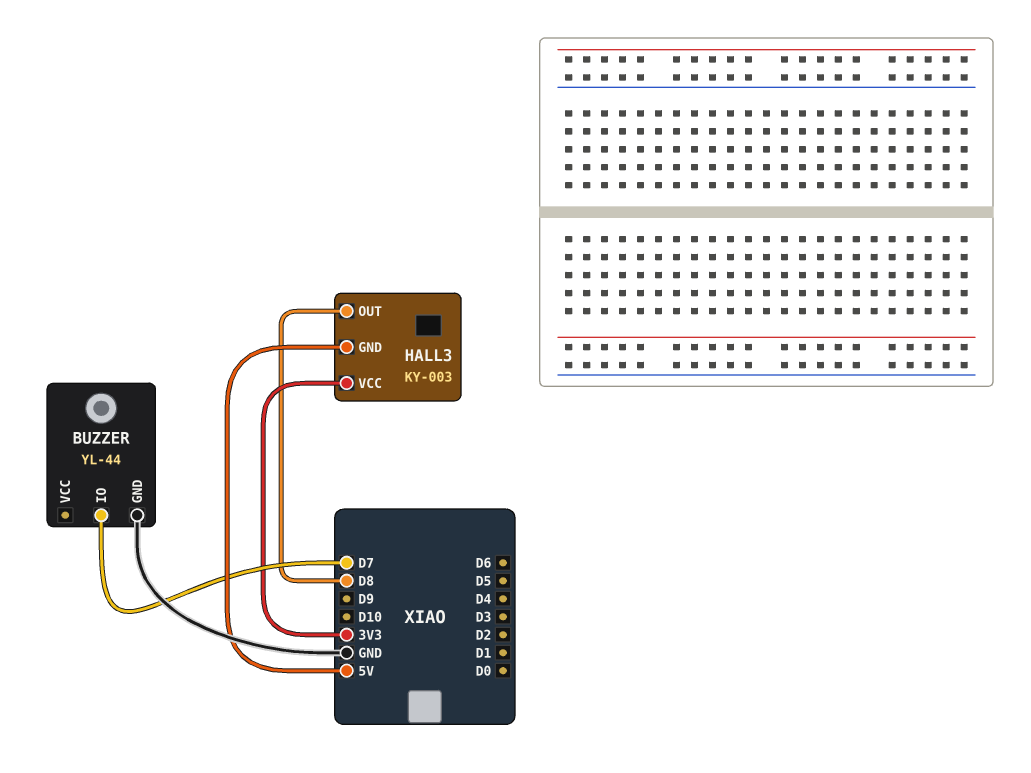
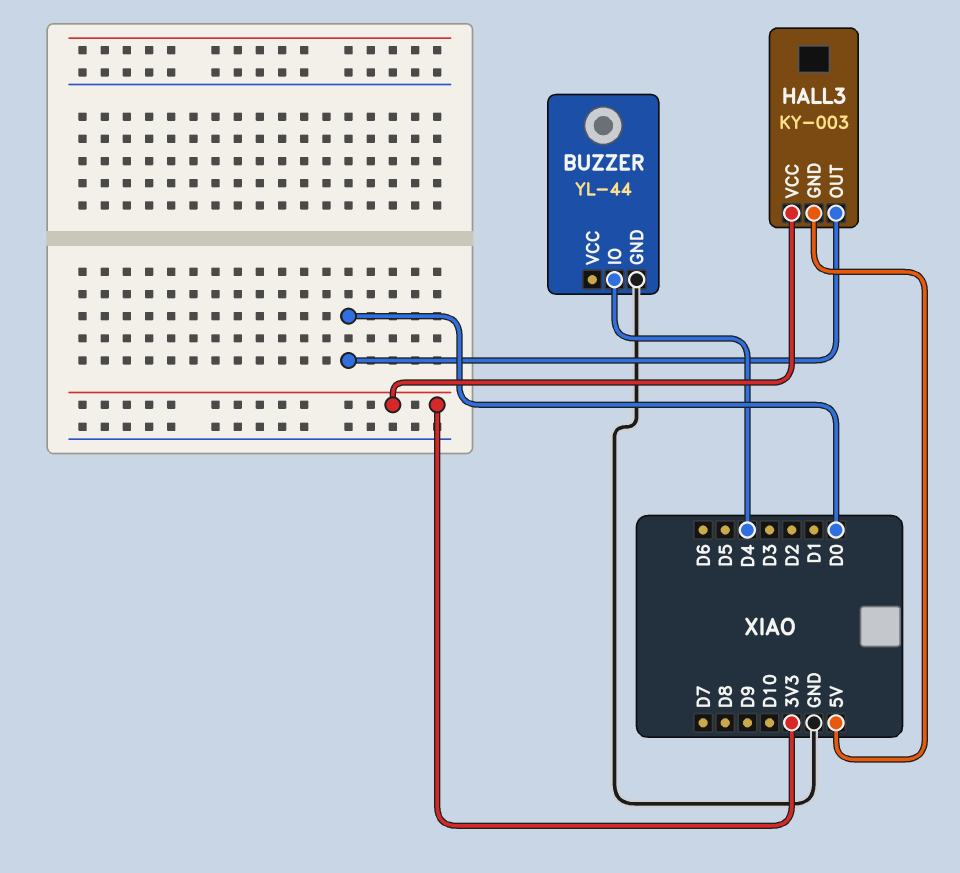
BUZZER pin IO: D7 -> D4
HALL3 pin OUT: D8 -> D0

